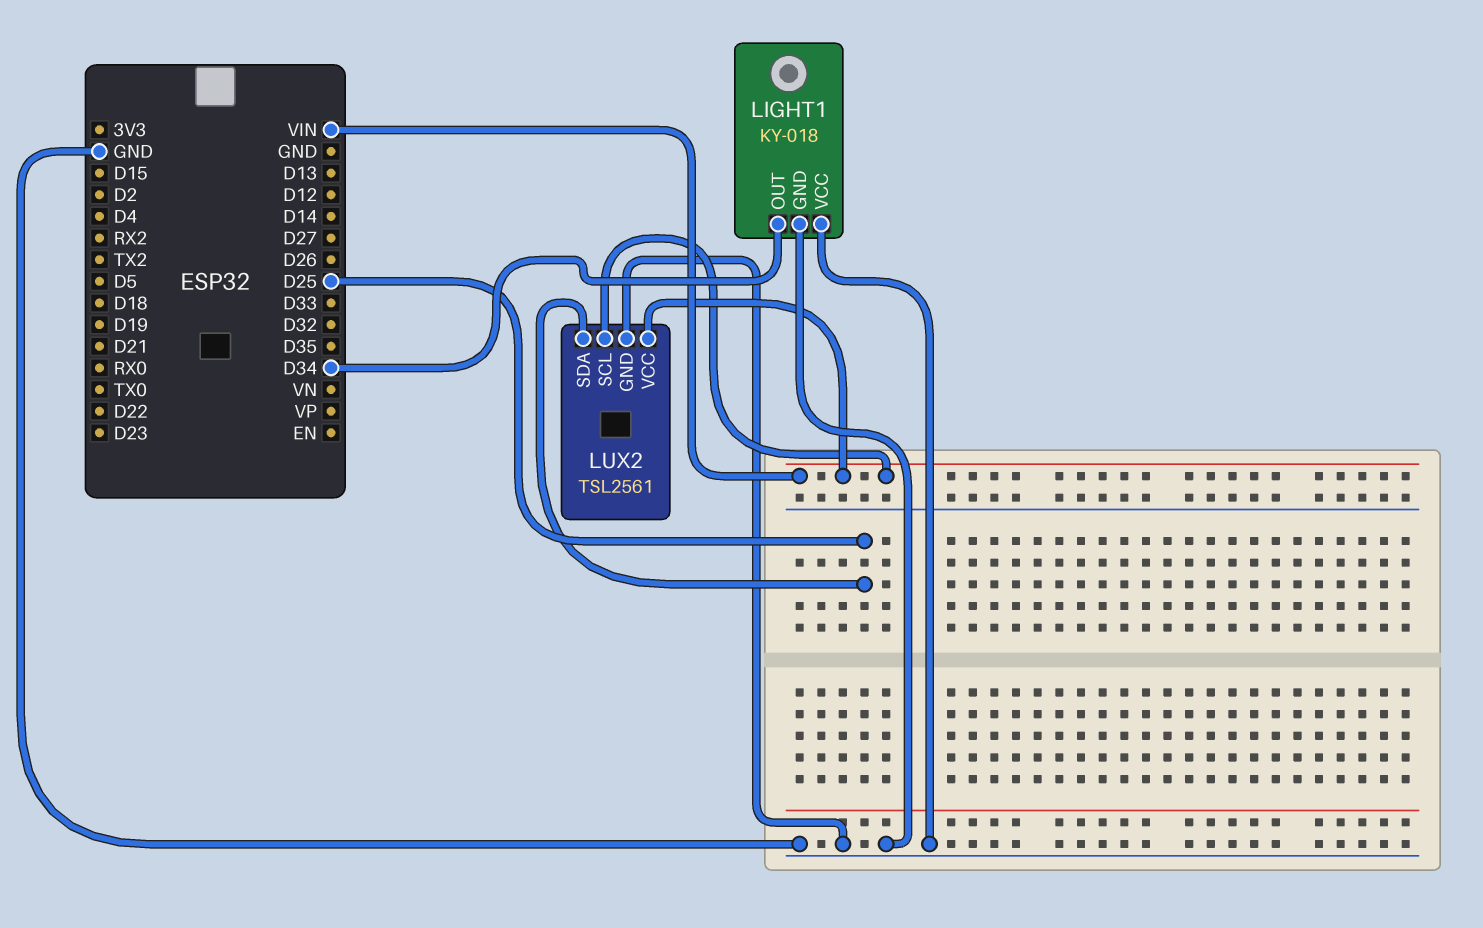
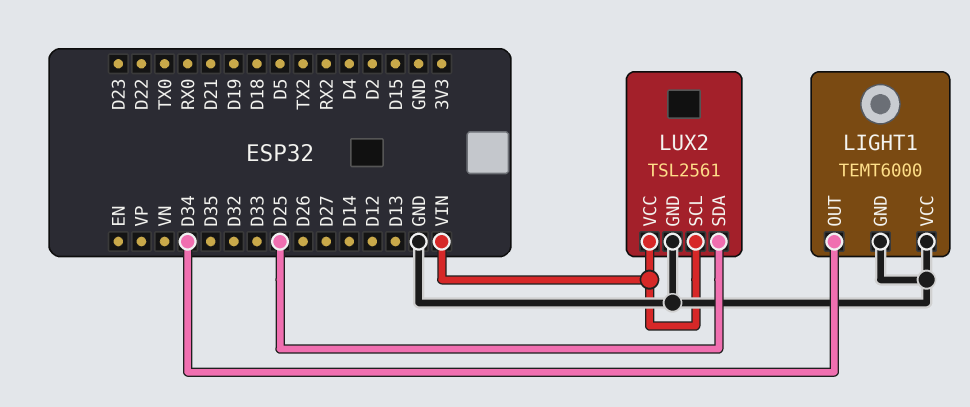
LIGHT1: KY-018 -> TEMT6000

